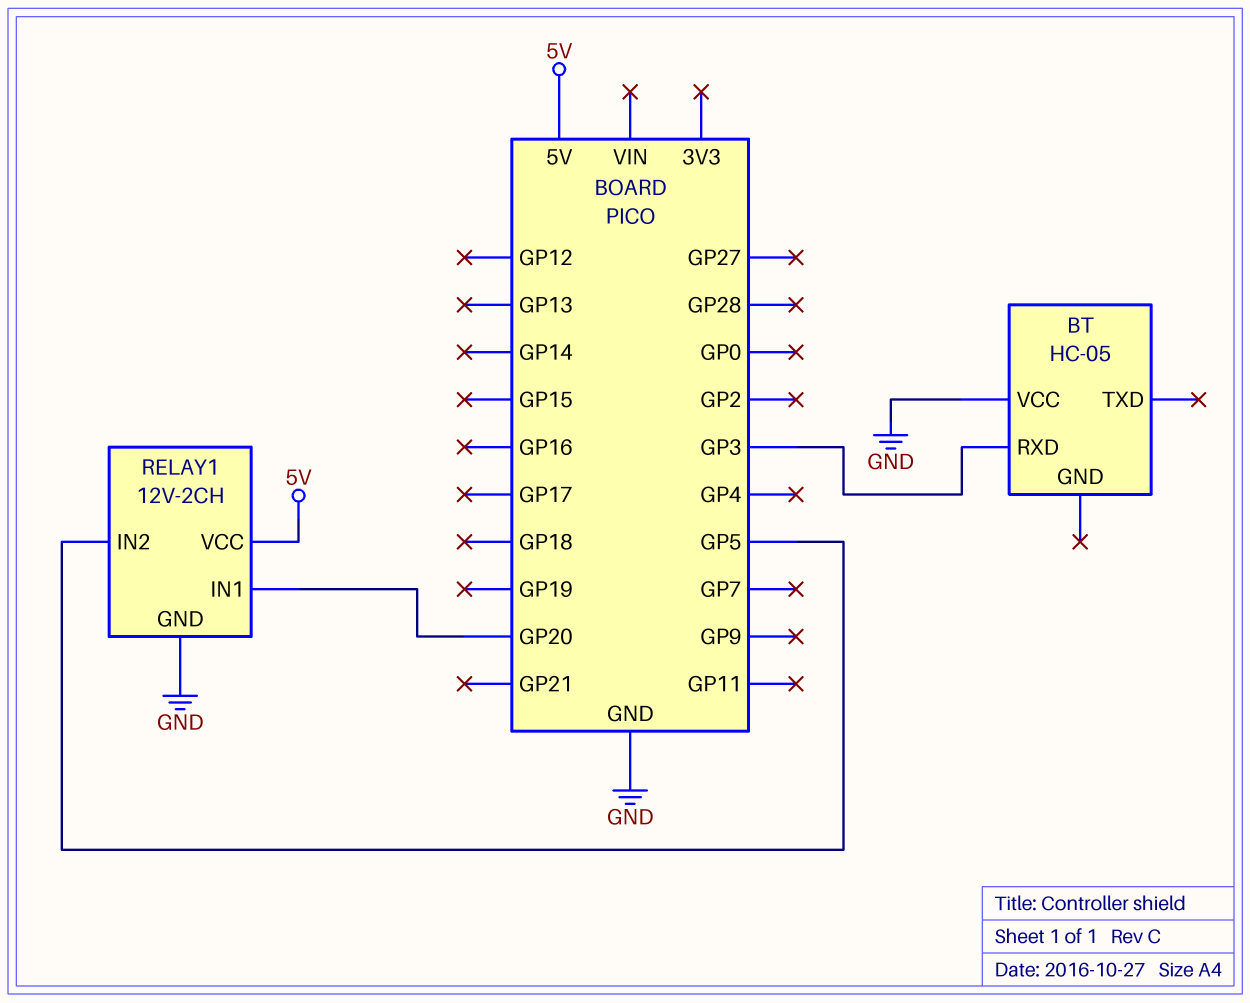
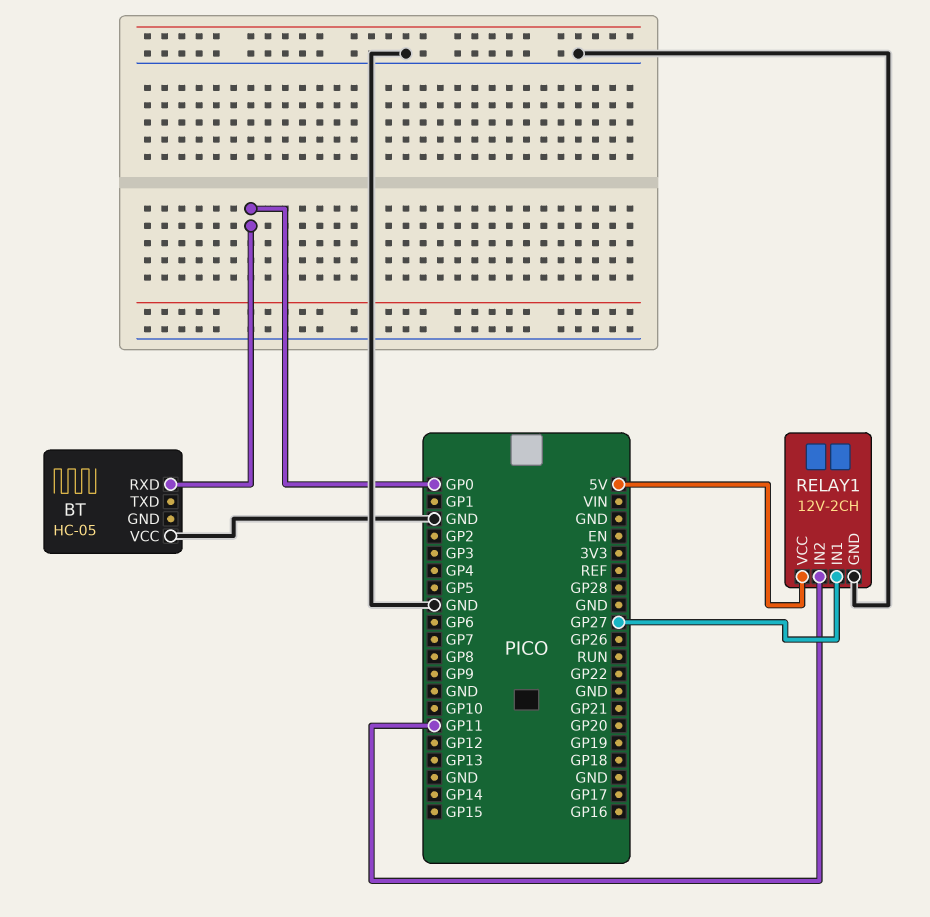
BT pin RXD: GP3 -> GP0
RELAY1 pin IN1: GP20 -> GP27
RELAY1 pin IN2: GP5 -> GP11

